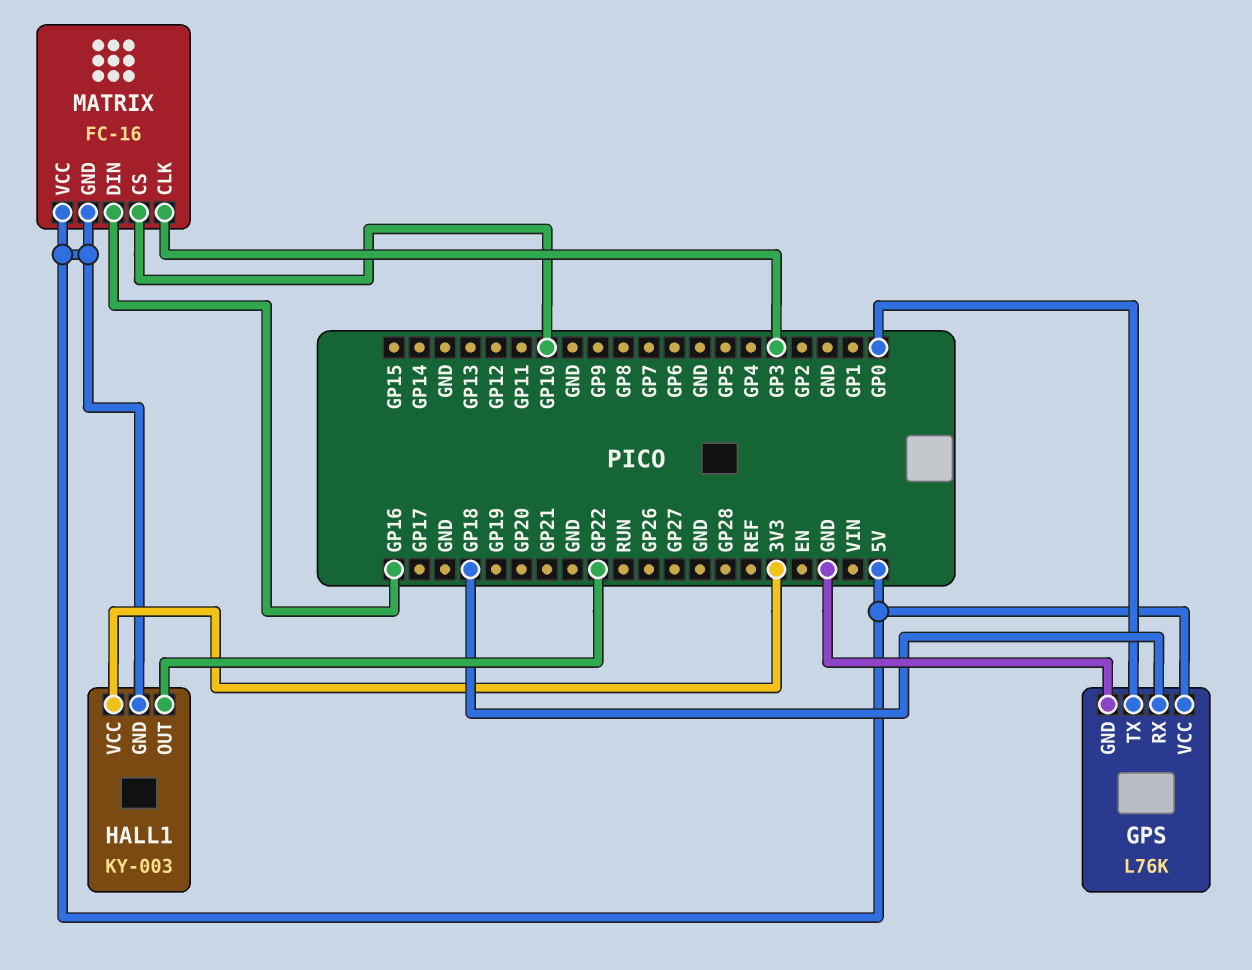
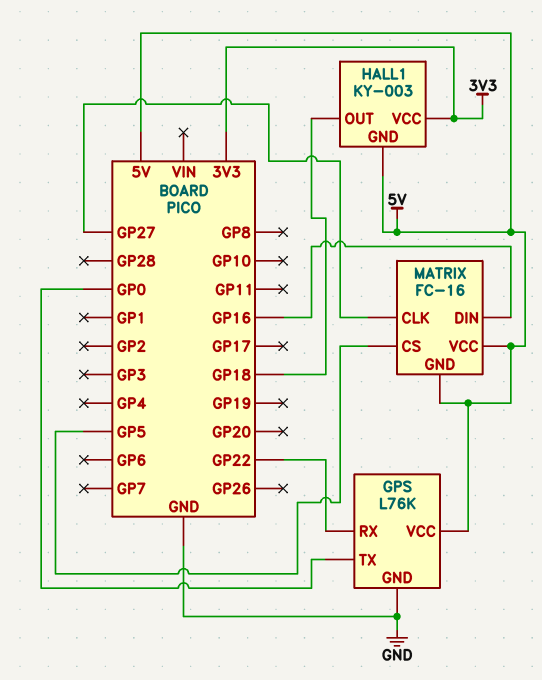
GPS pin RX: GP18 -> GP22
HALL1 pin OUT: GP22 -> GP18
MATRIX pin CLK: GP3 -> GP27
MATRIX pin CS: GP10 -> GP5

